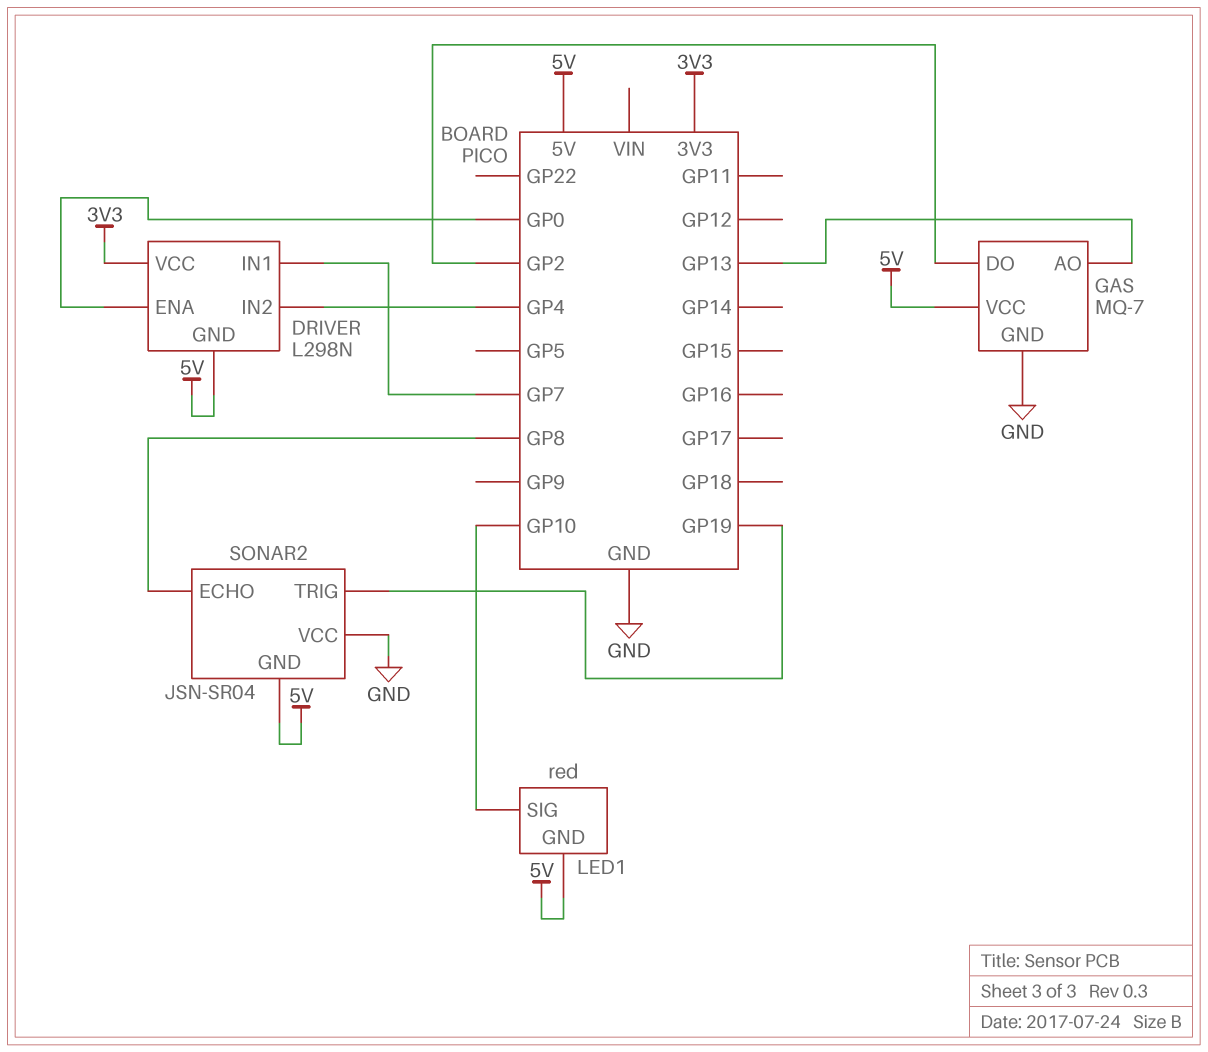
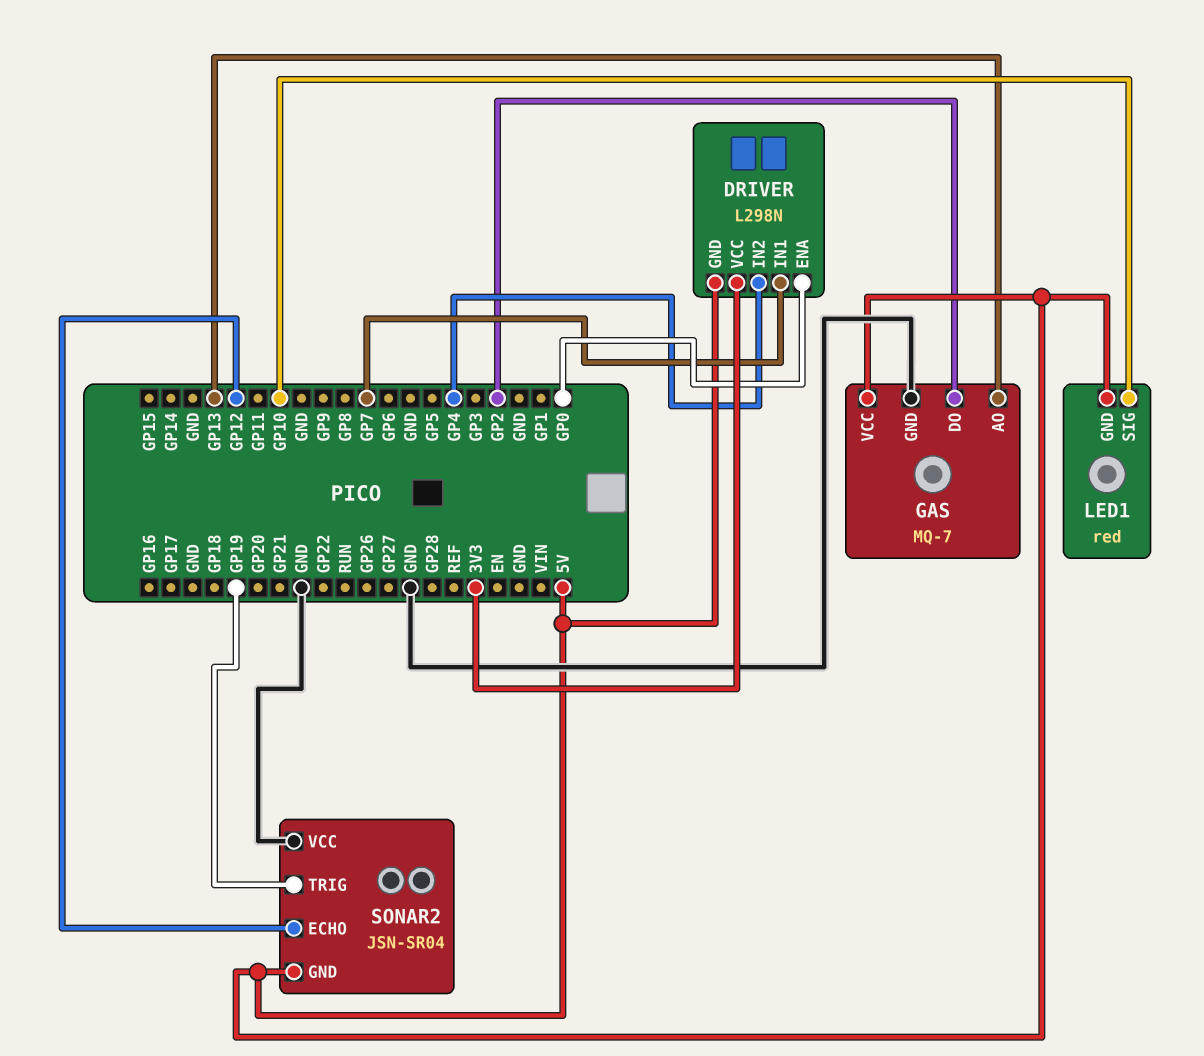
SONAR2 pin ECHO: GP8 -> GP12

